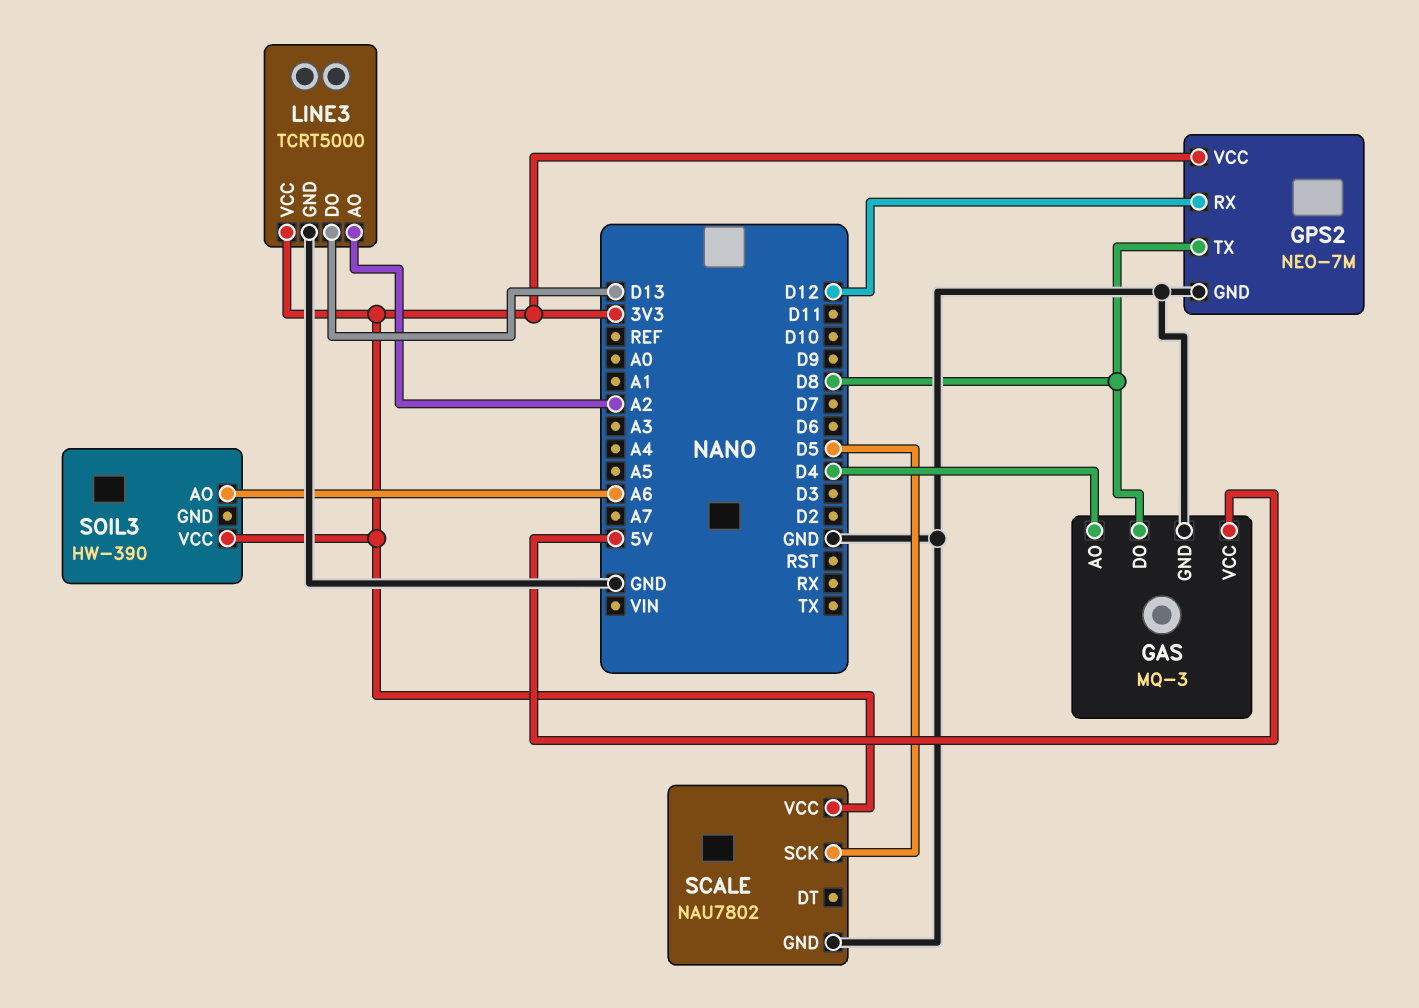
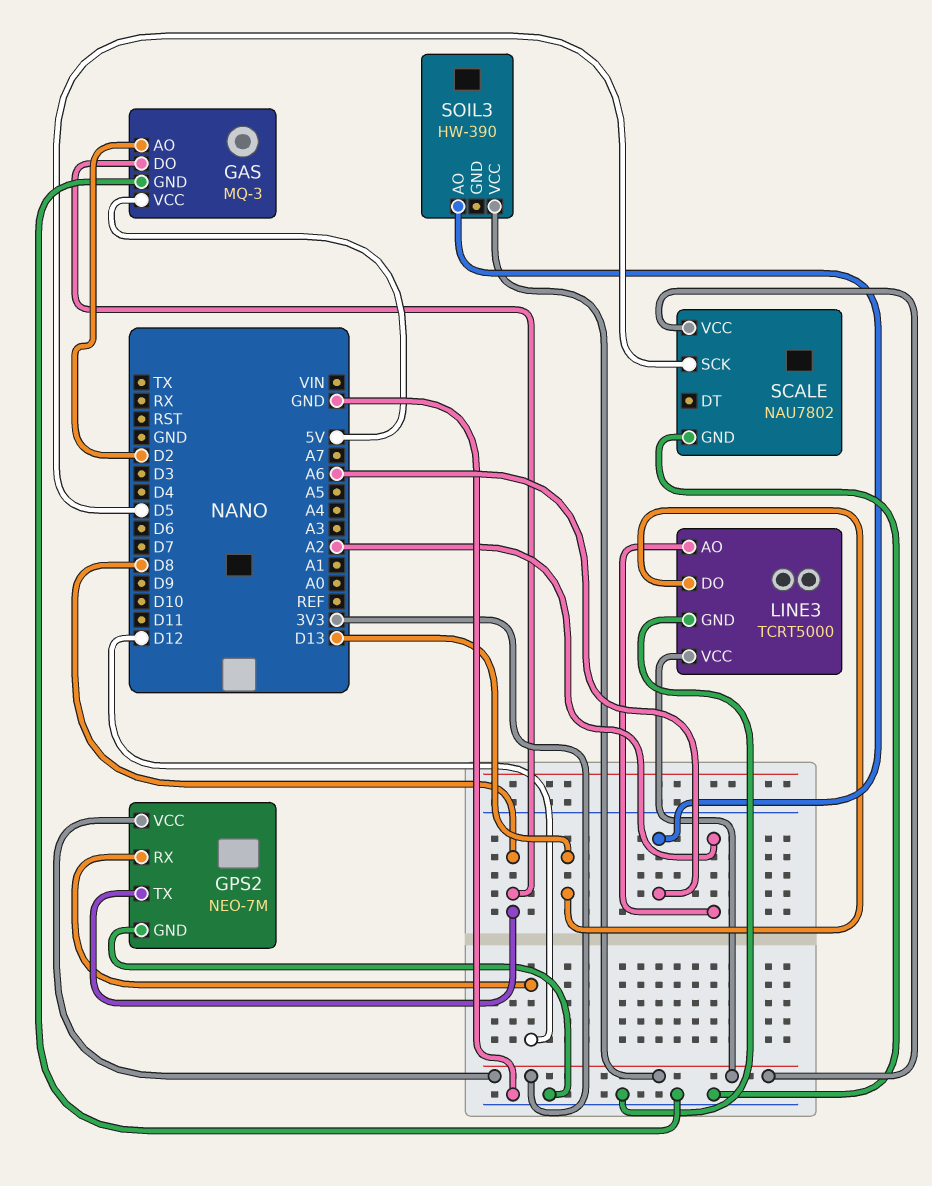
GAS pin AO: D4 -> D2

